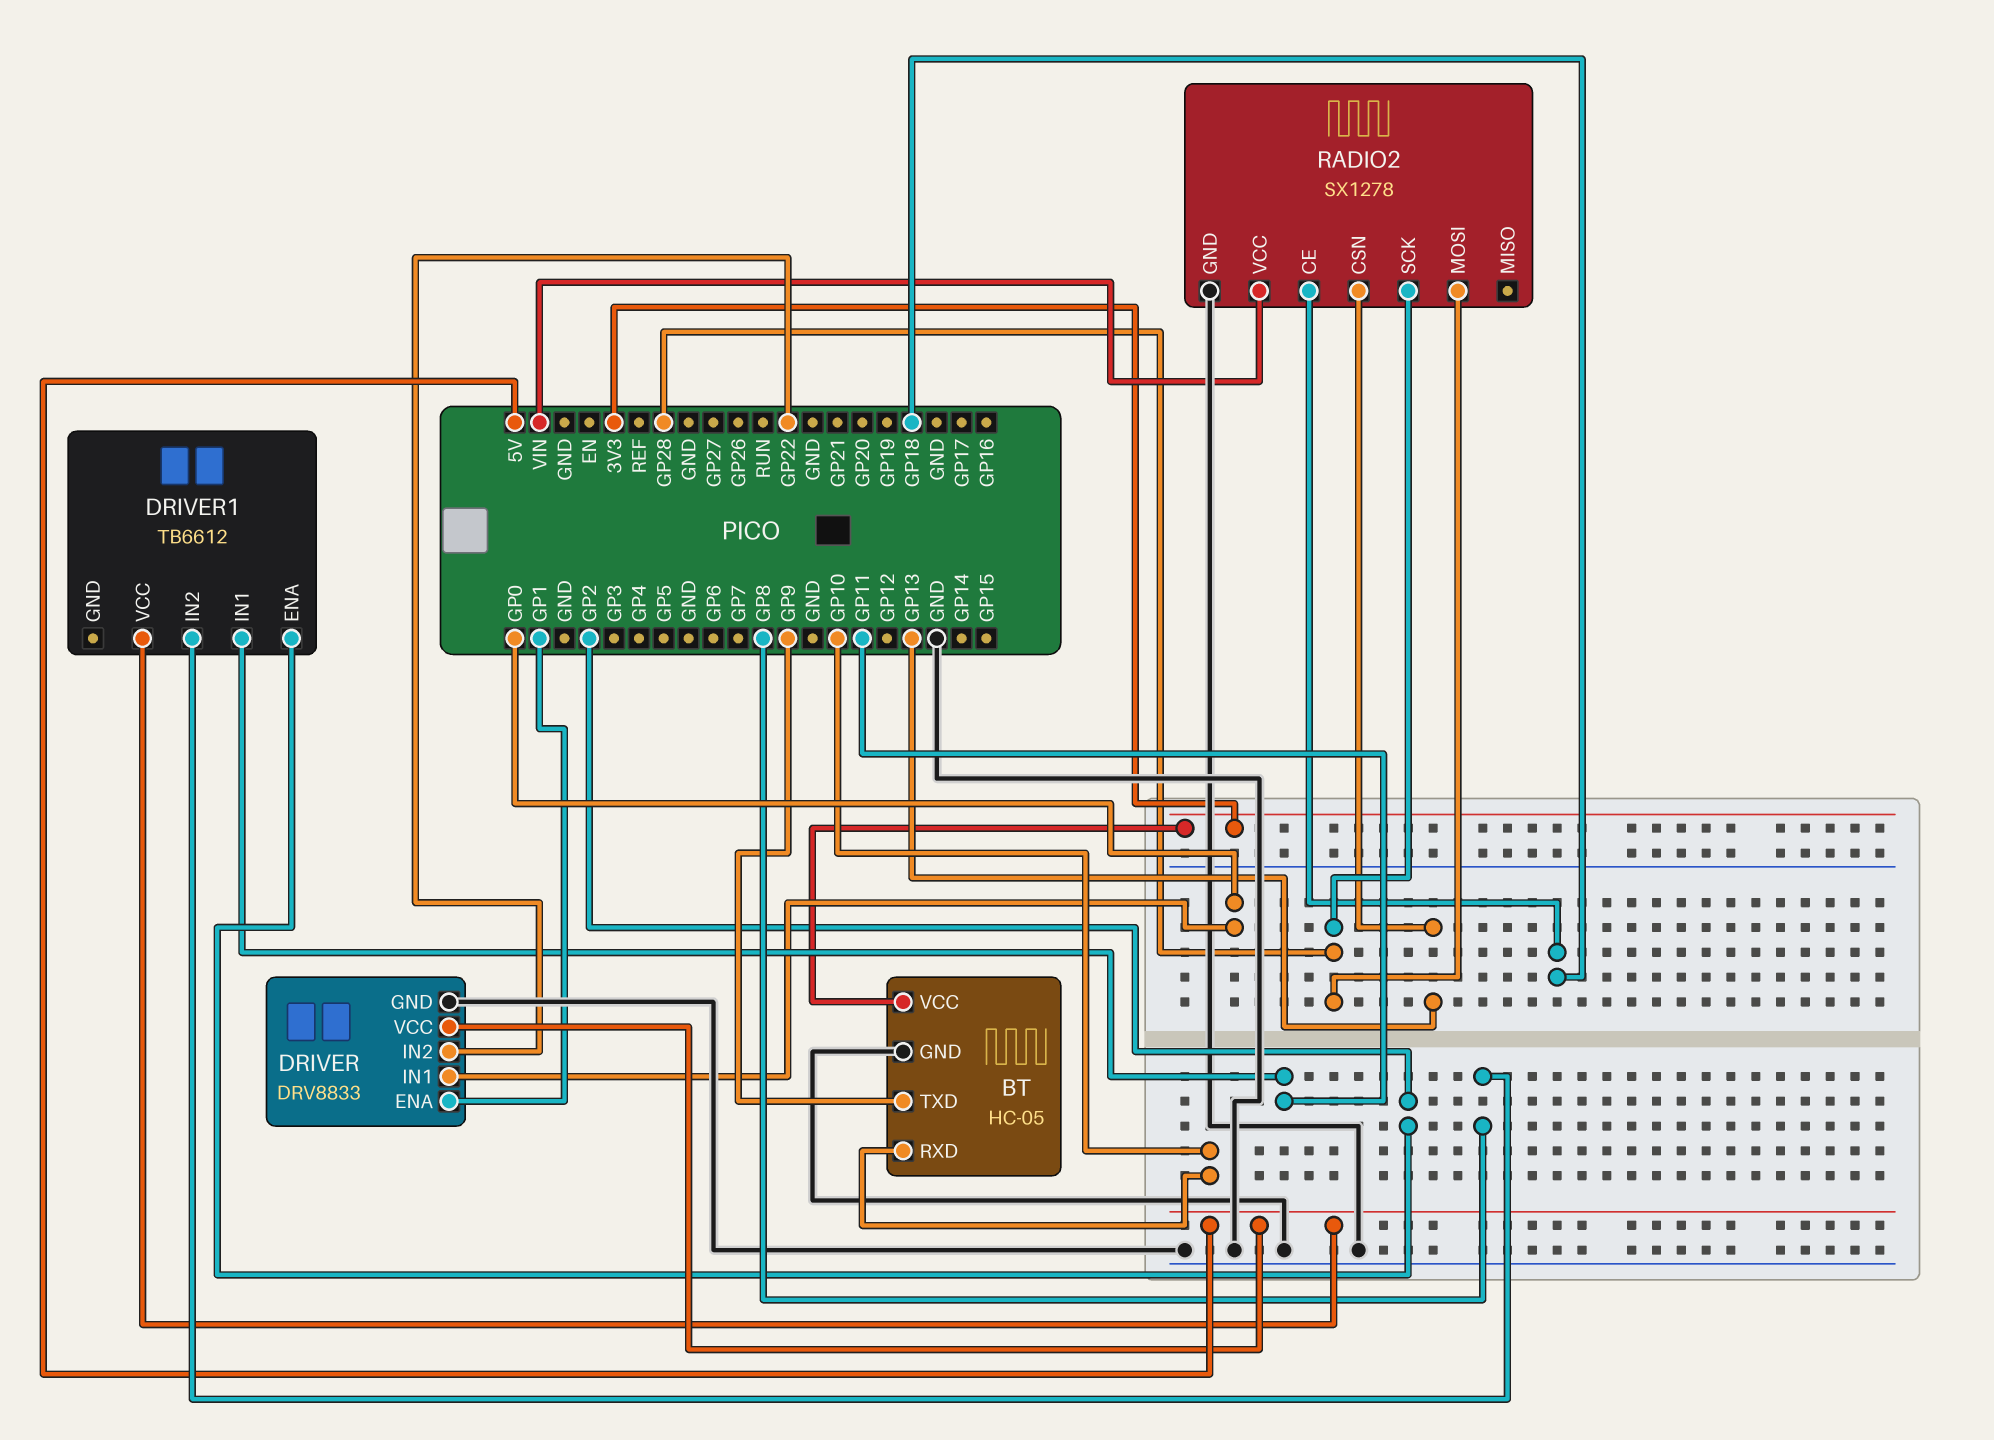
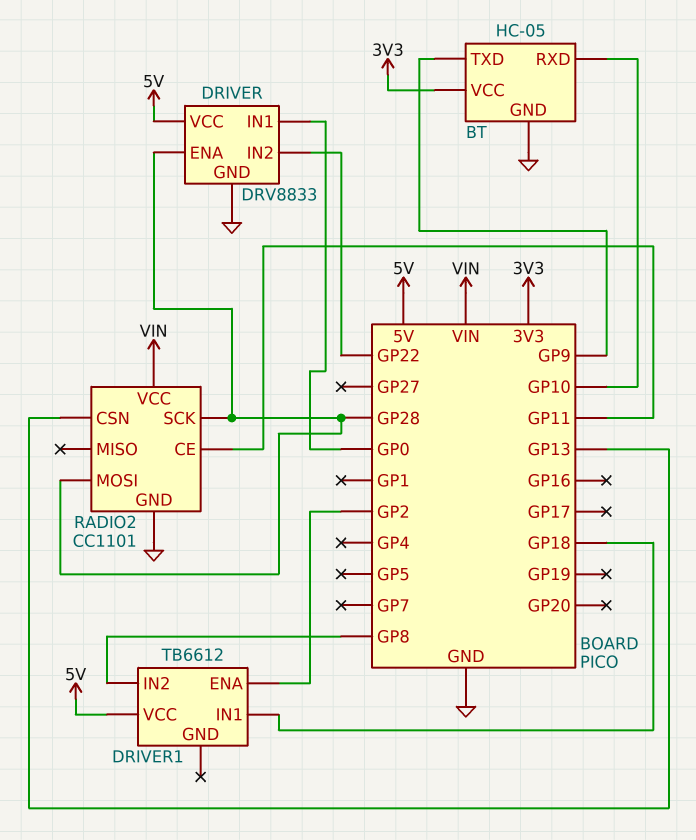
DRIVER pin ENA: GP1 -> GP28
DRIVER1 pin IN1: GP11 -> GP18
RADIO2: SX1278 -> CC1101
RADIO2 pin CE: GP18 -> GP11

